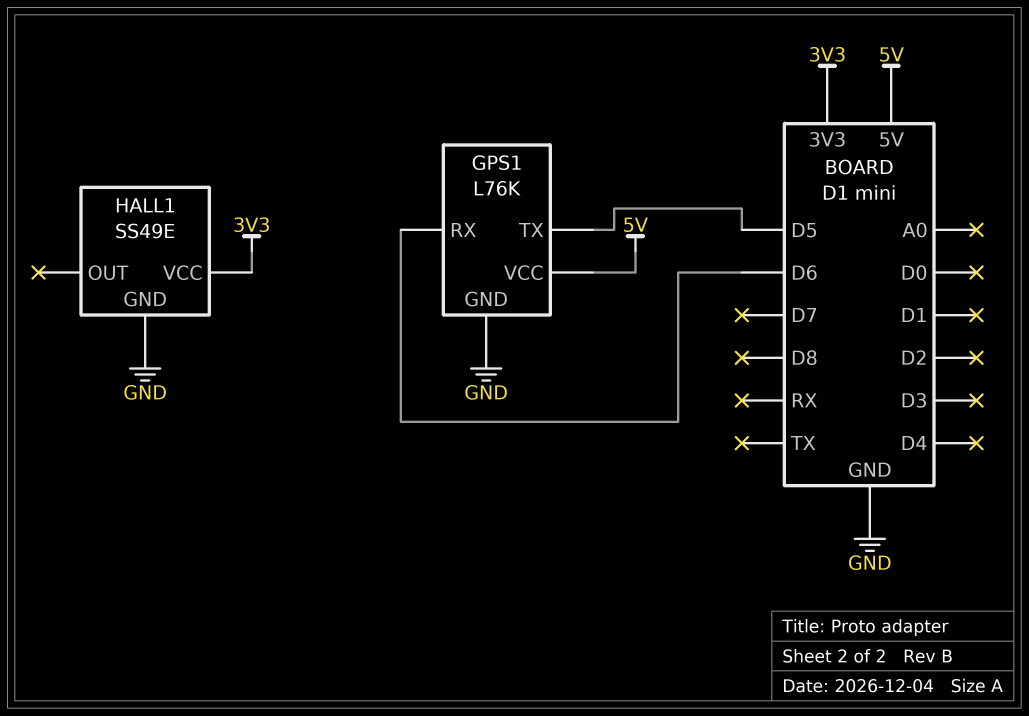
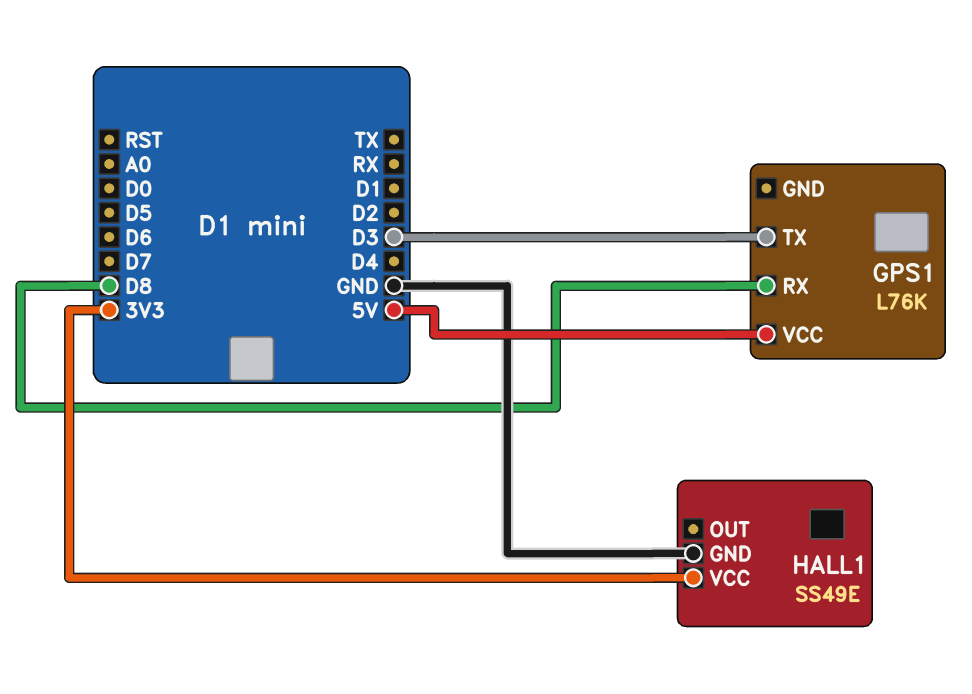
GPS1 pin GND: GND -> none
GPS1 pin RX: D6 -> D8
GPS1 pin TX: D5 -> D3

